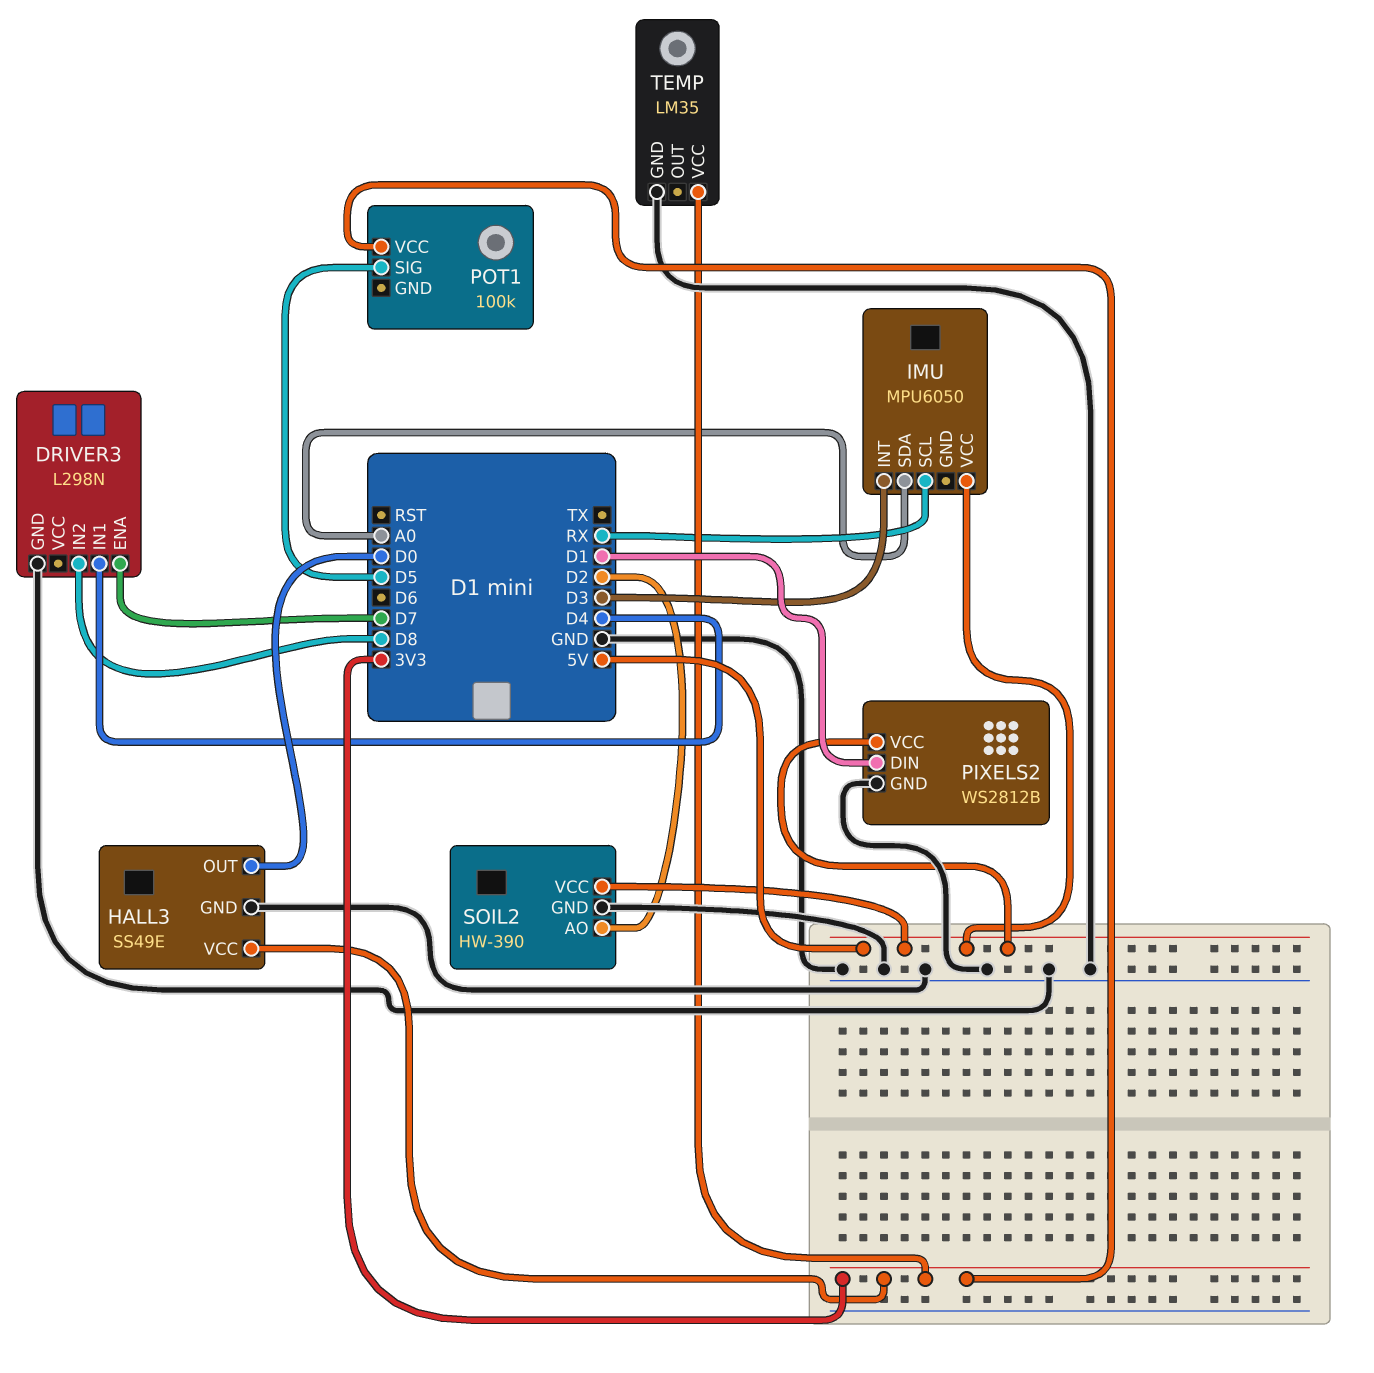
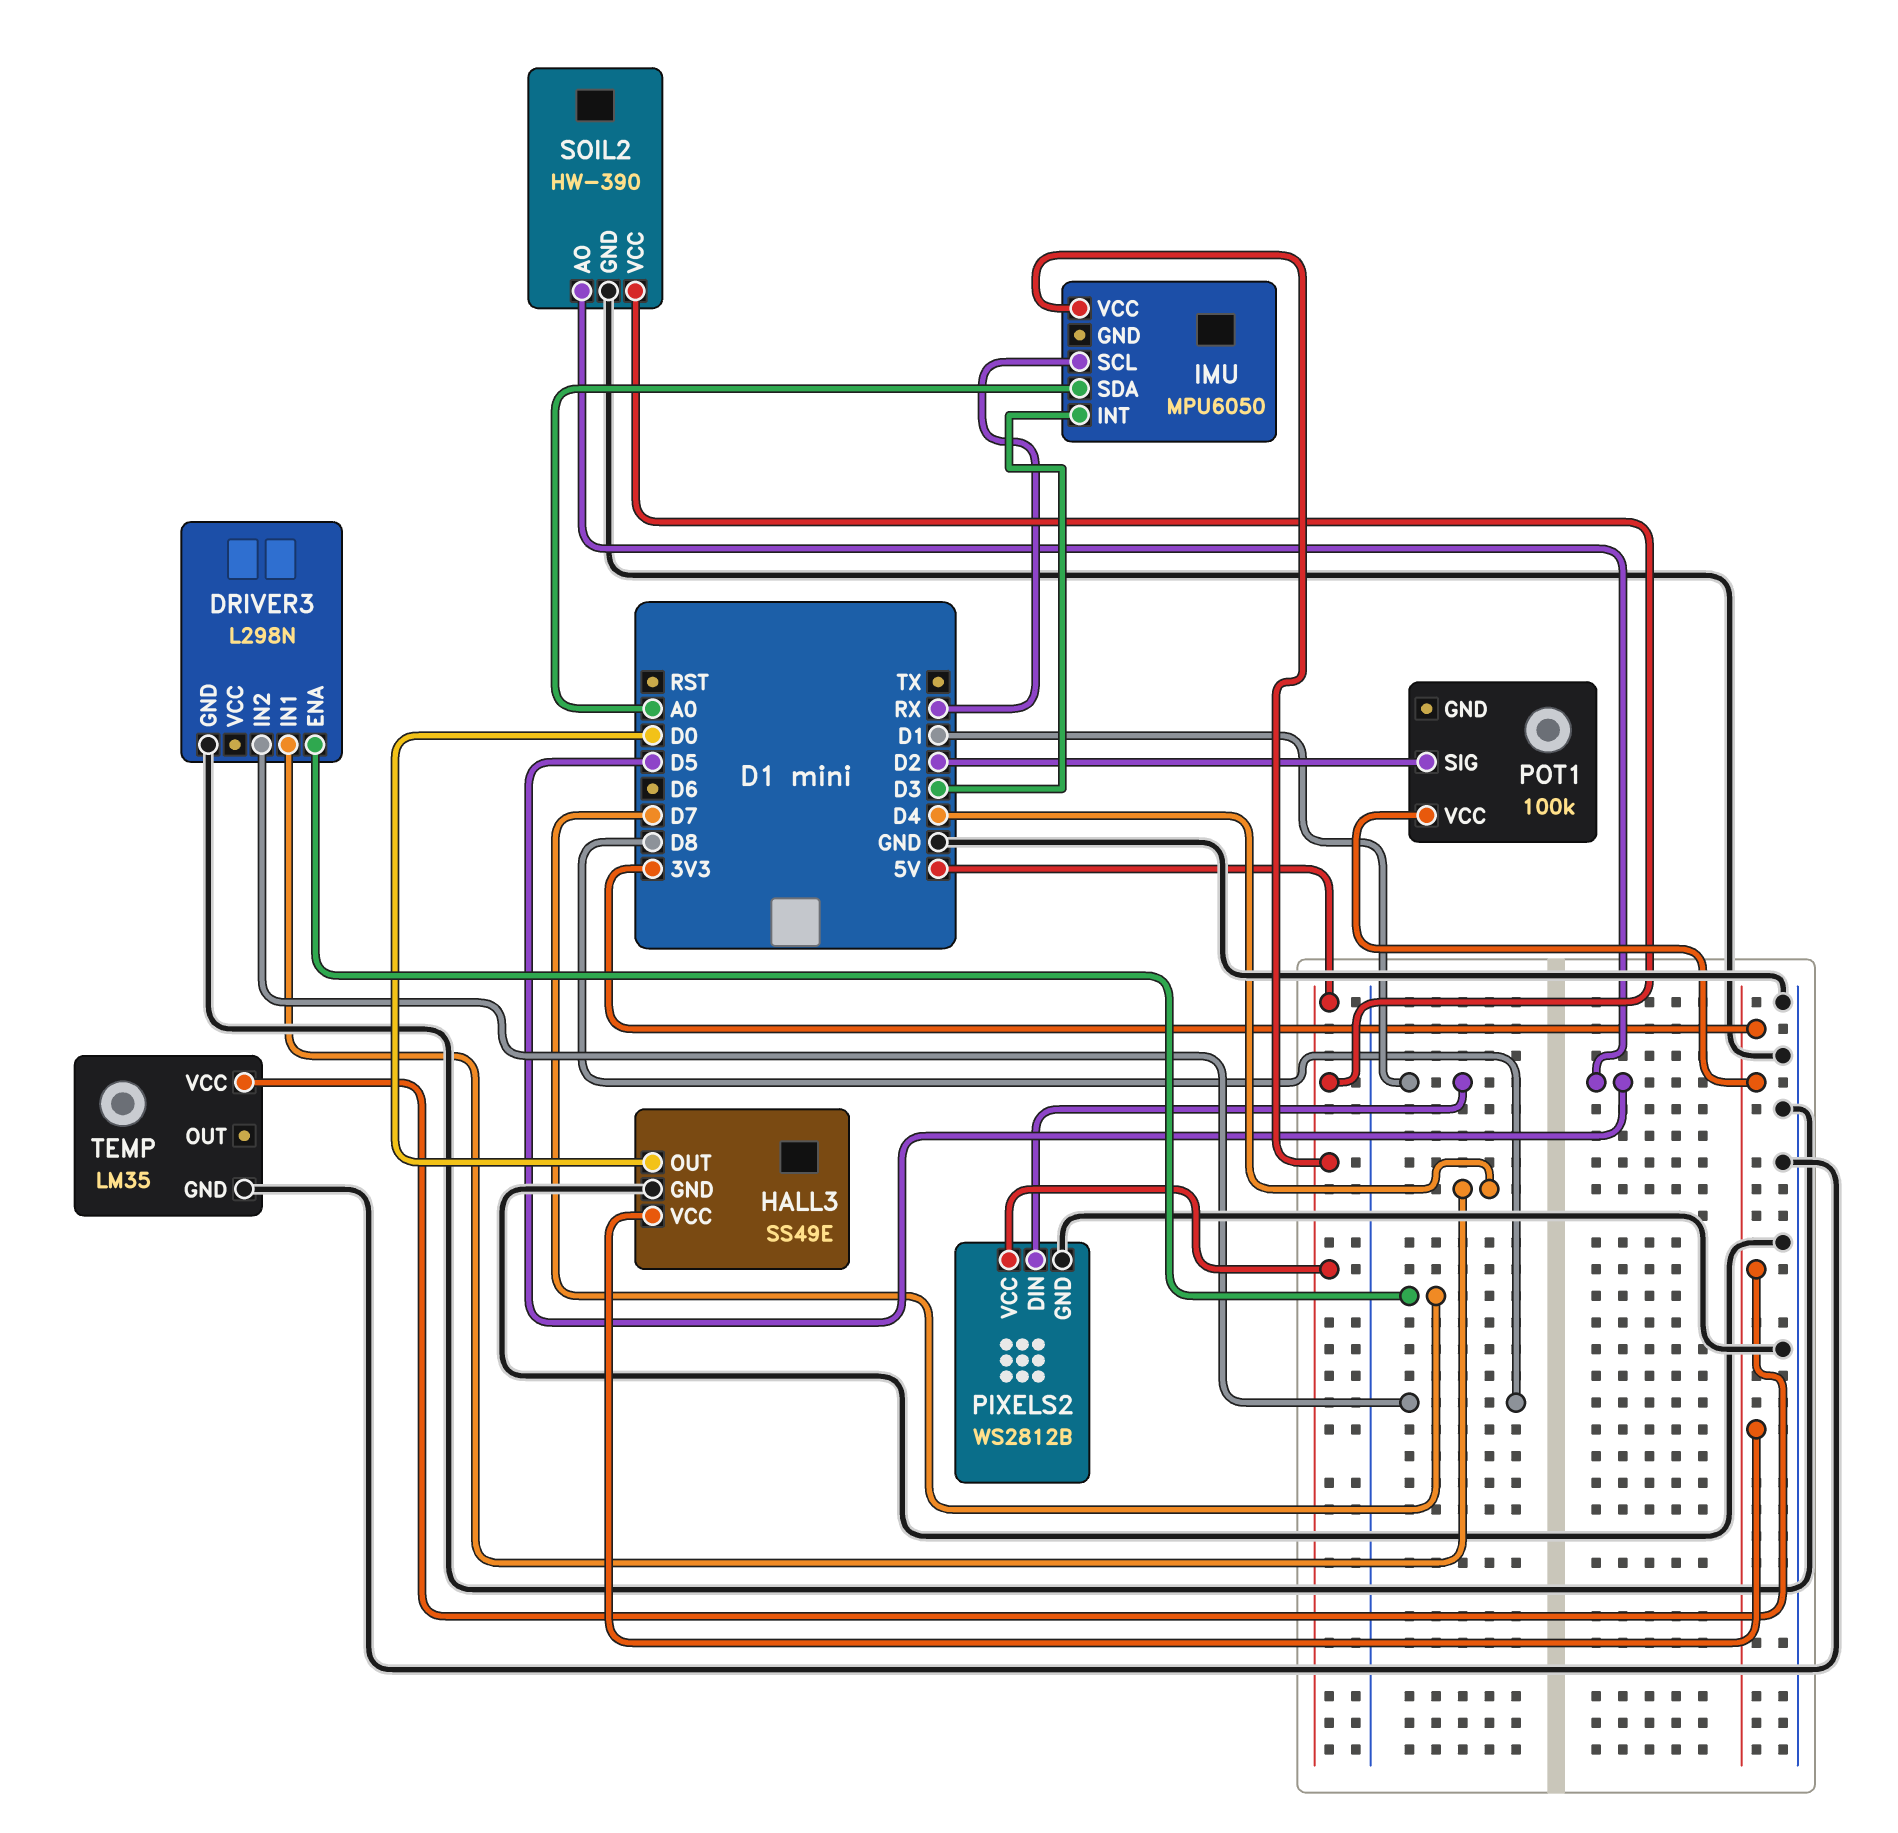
POT1 pin SIG: D5 -> D2
SOIL2 pin AO: D2 -> D5

